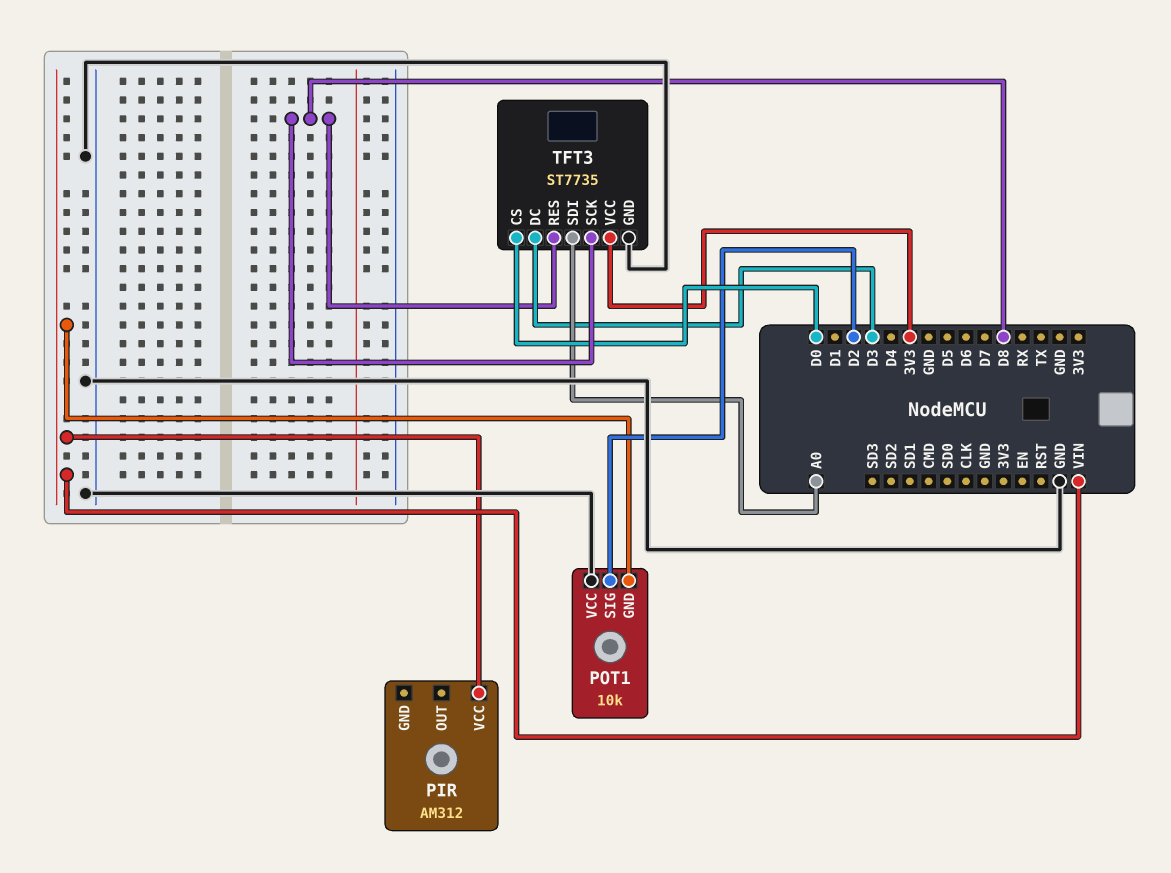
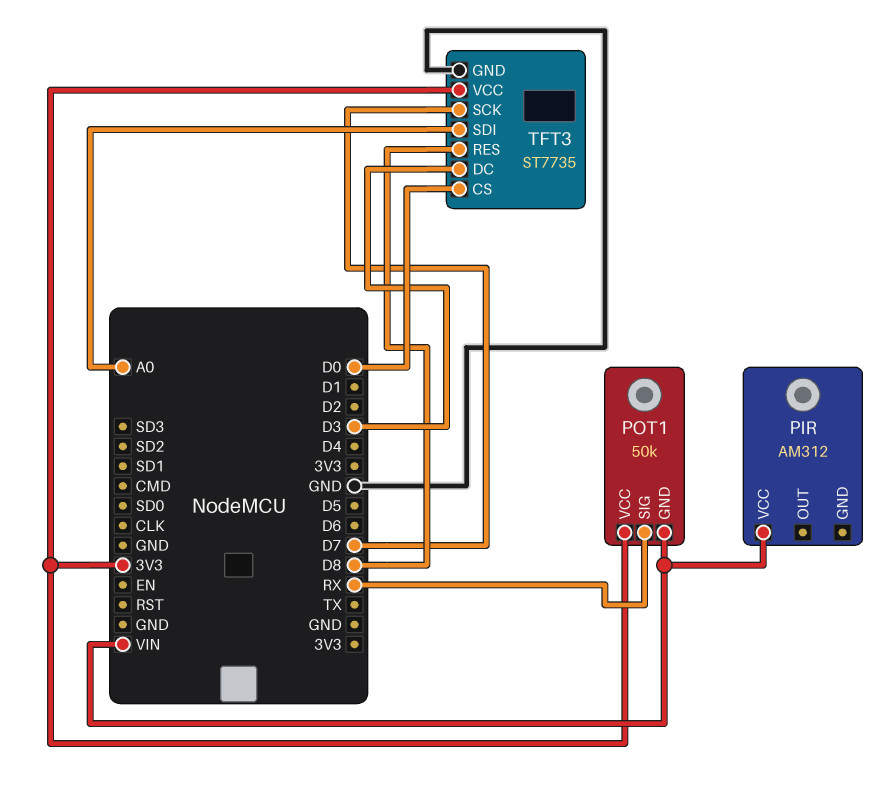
POT1: 10k -> 50k
POT1 pin SIG: D2 -> RX
POT1 pin VCC: GND -> 3V3
TFT3 pin SCK: D8 -> D7

